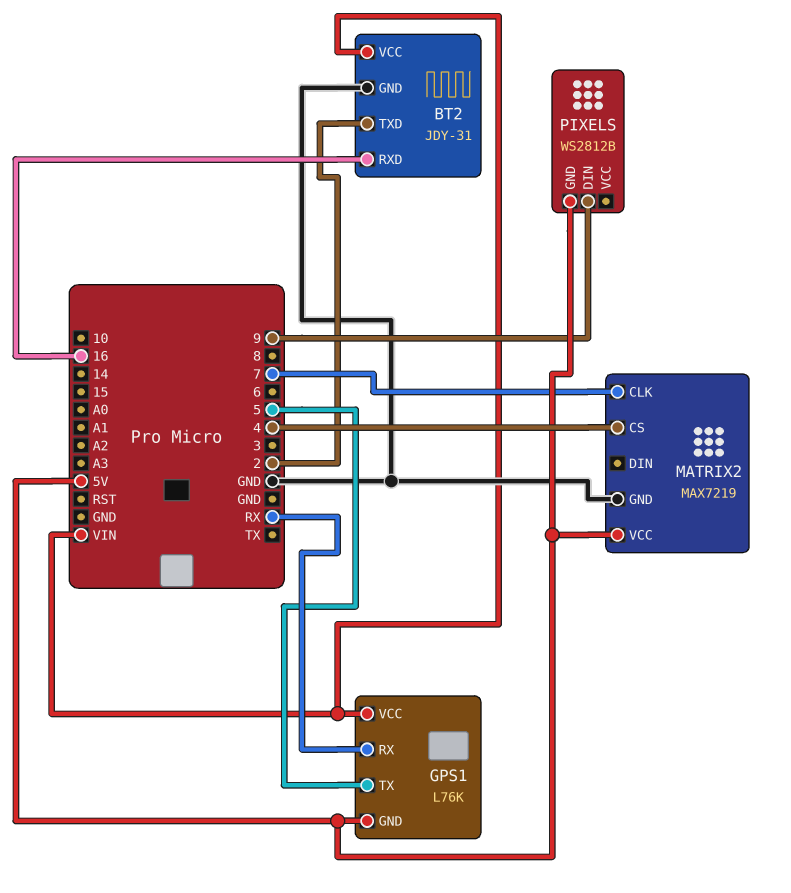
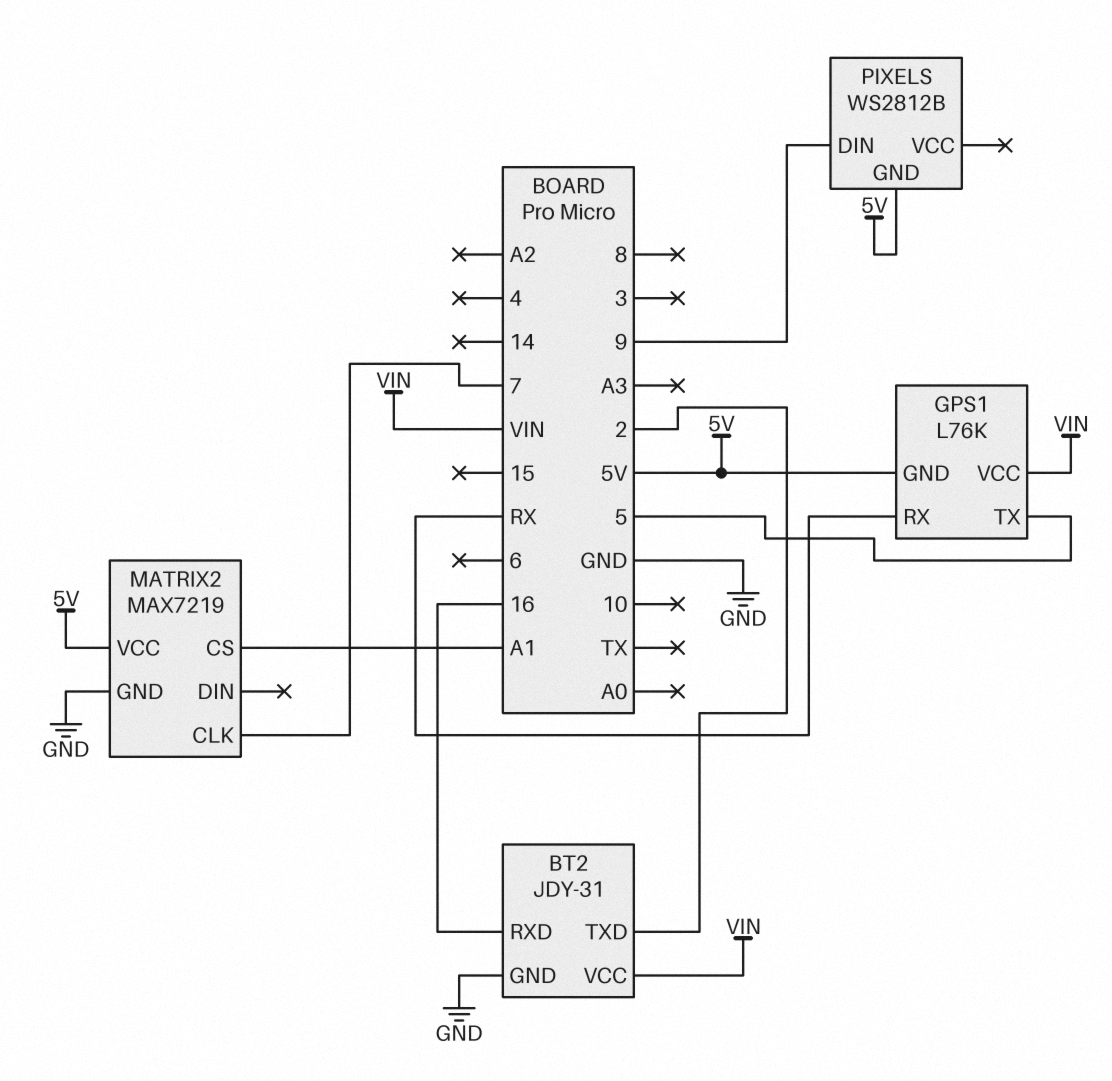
MATRIX2 pin CS: 4 -> A1

